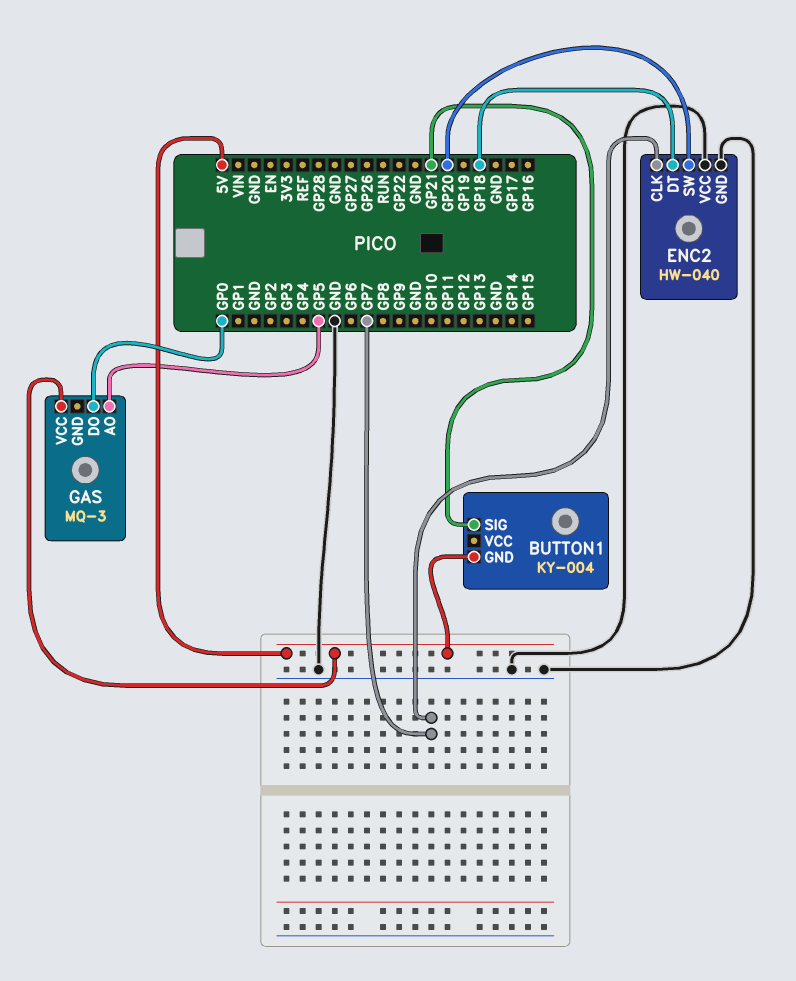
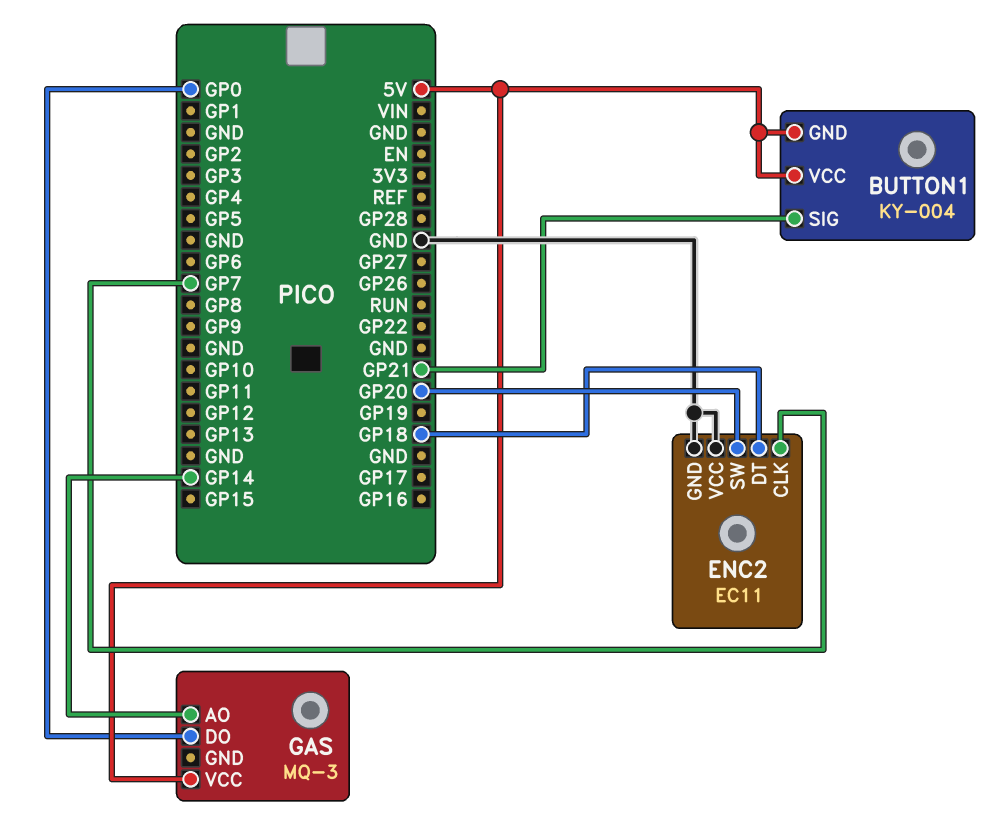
BUTTON1 pin VCC: none -> 5V
ENC2: HW-040 -> EC11
GAS pin AO: GP5 -> GP14

